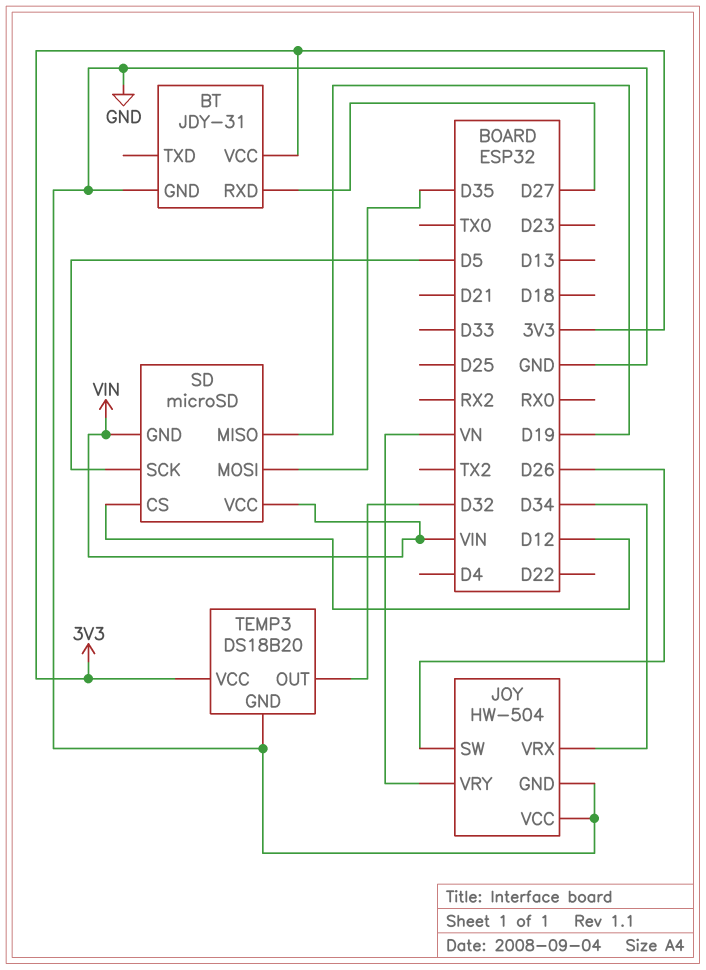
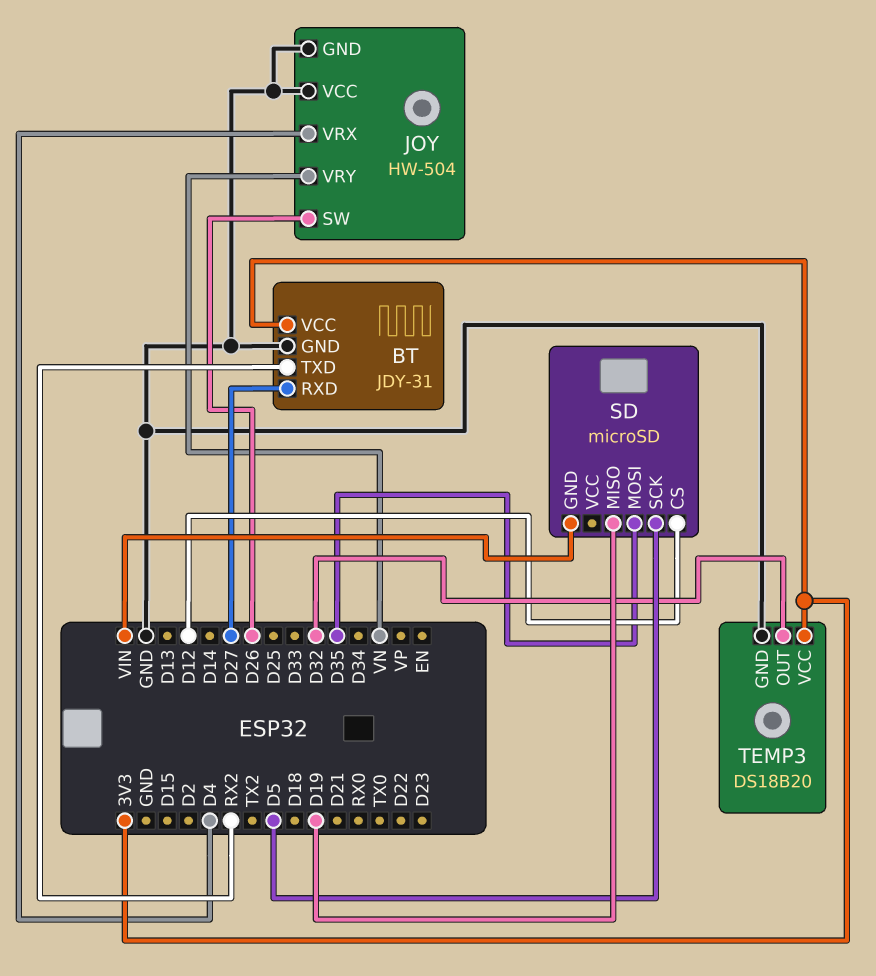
BT pin TXD: none -> RX2
JOY pin VRX: D34 -> D4
SD pin VCC: VIN -> none

